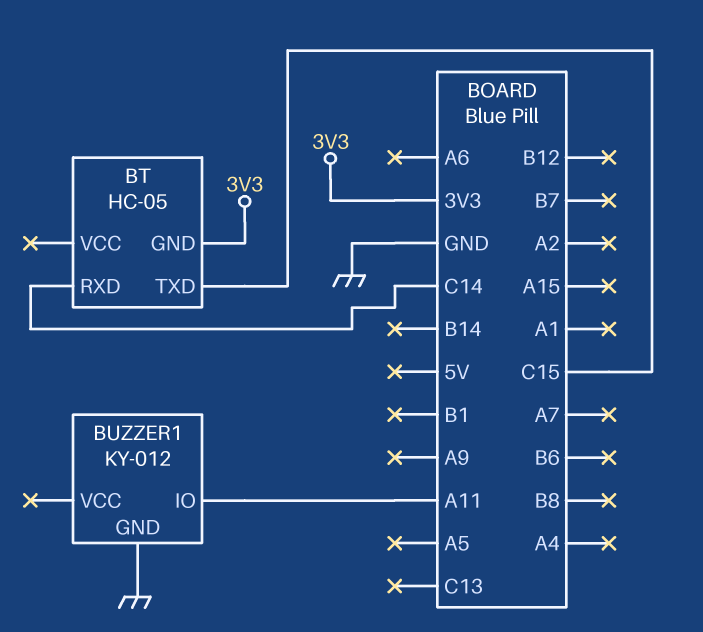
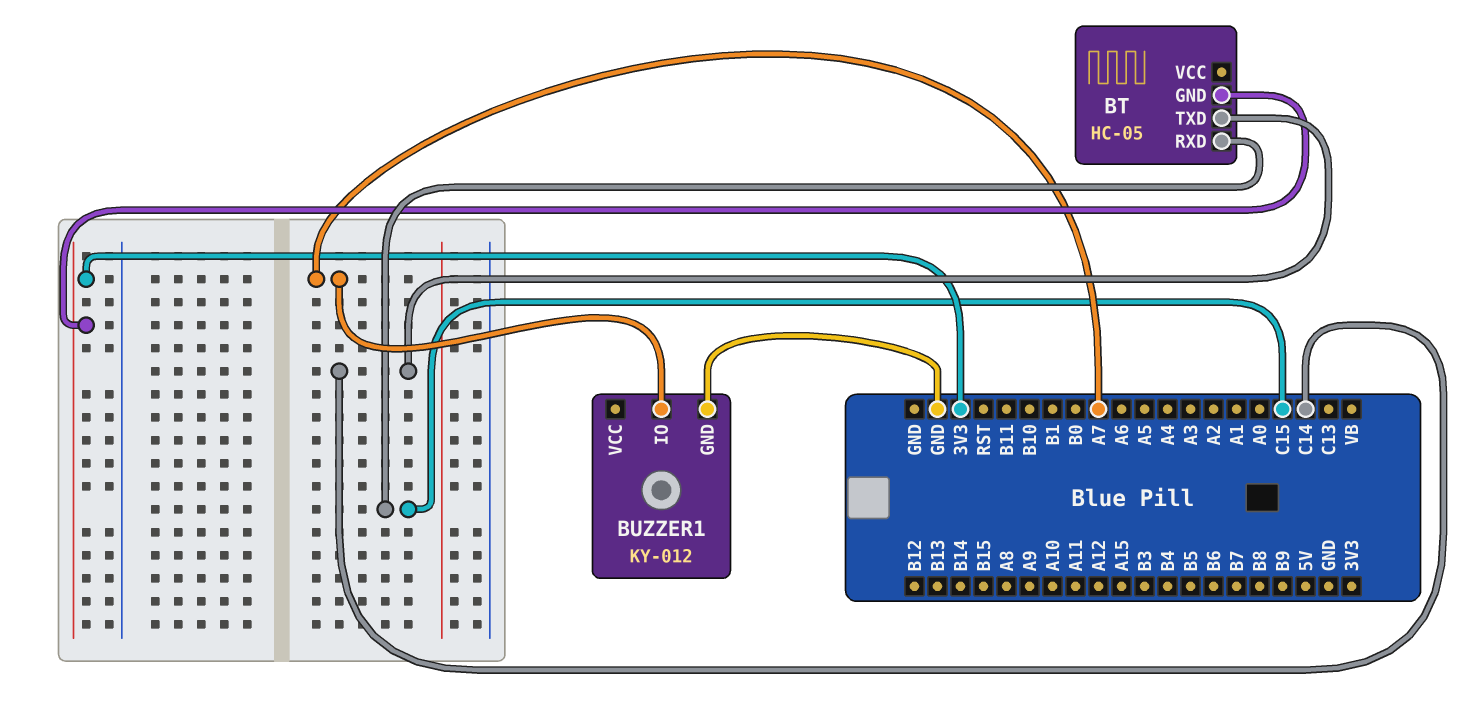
BT pin RXD: C14 -> C15
BT pin TXD: C15 -> C14
BUZZER1 pin IO: A11 -> A7

